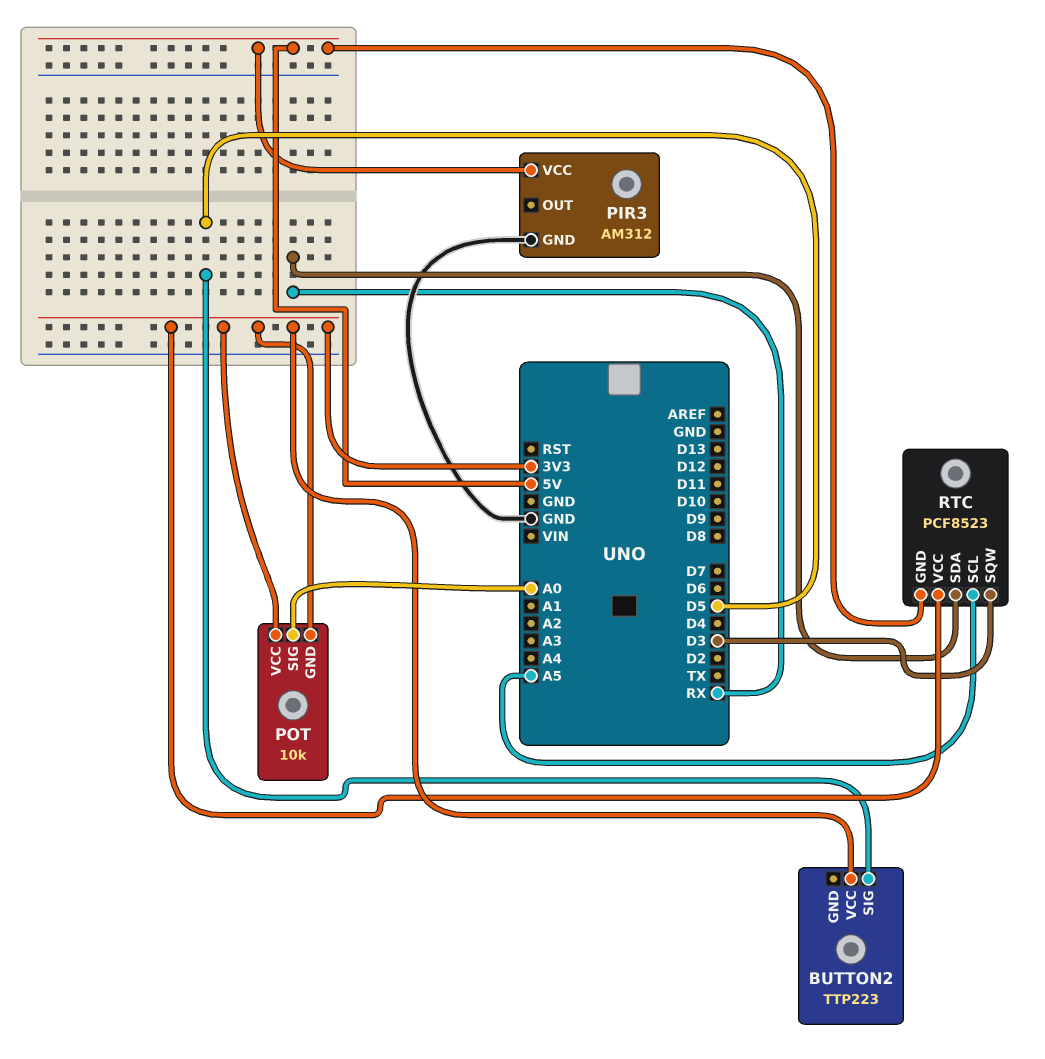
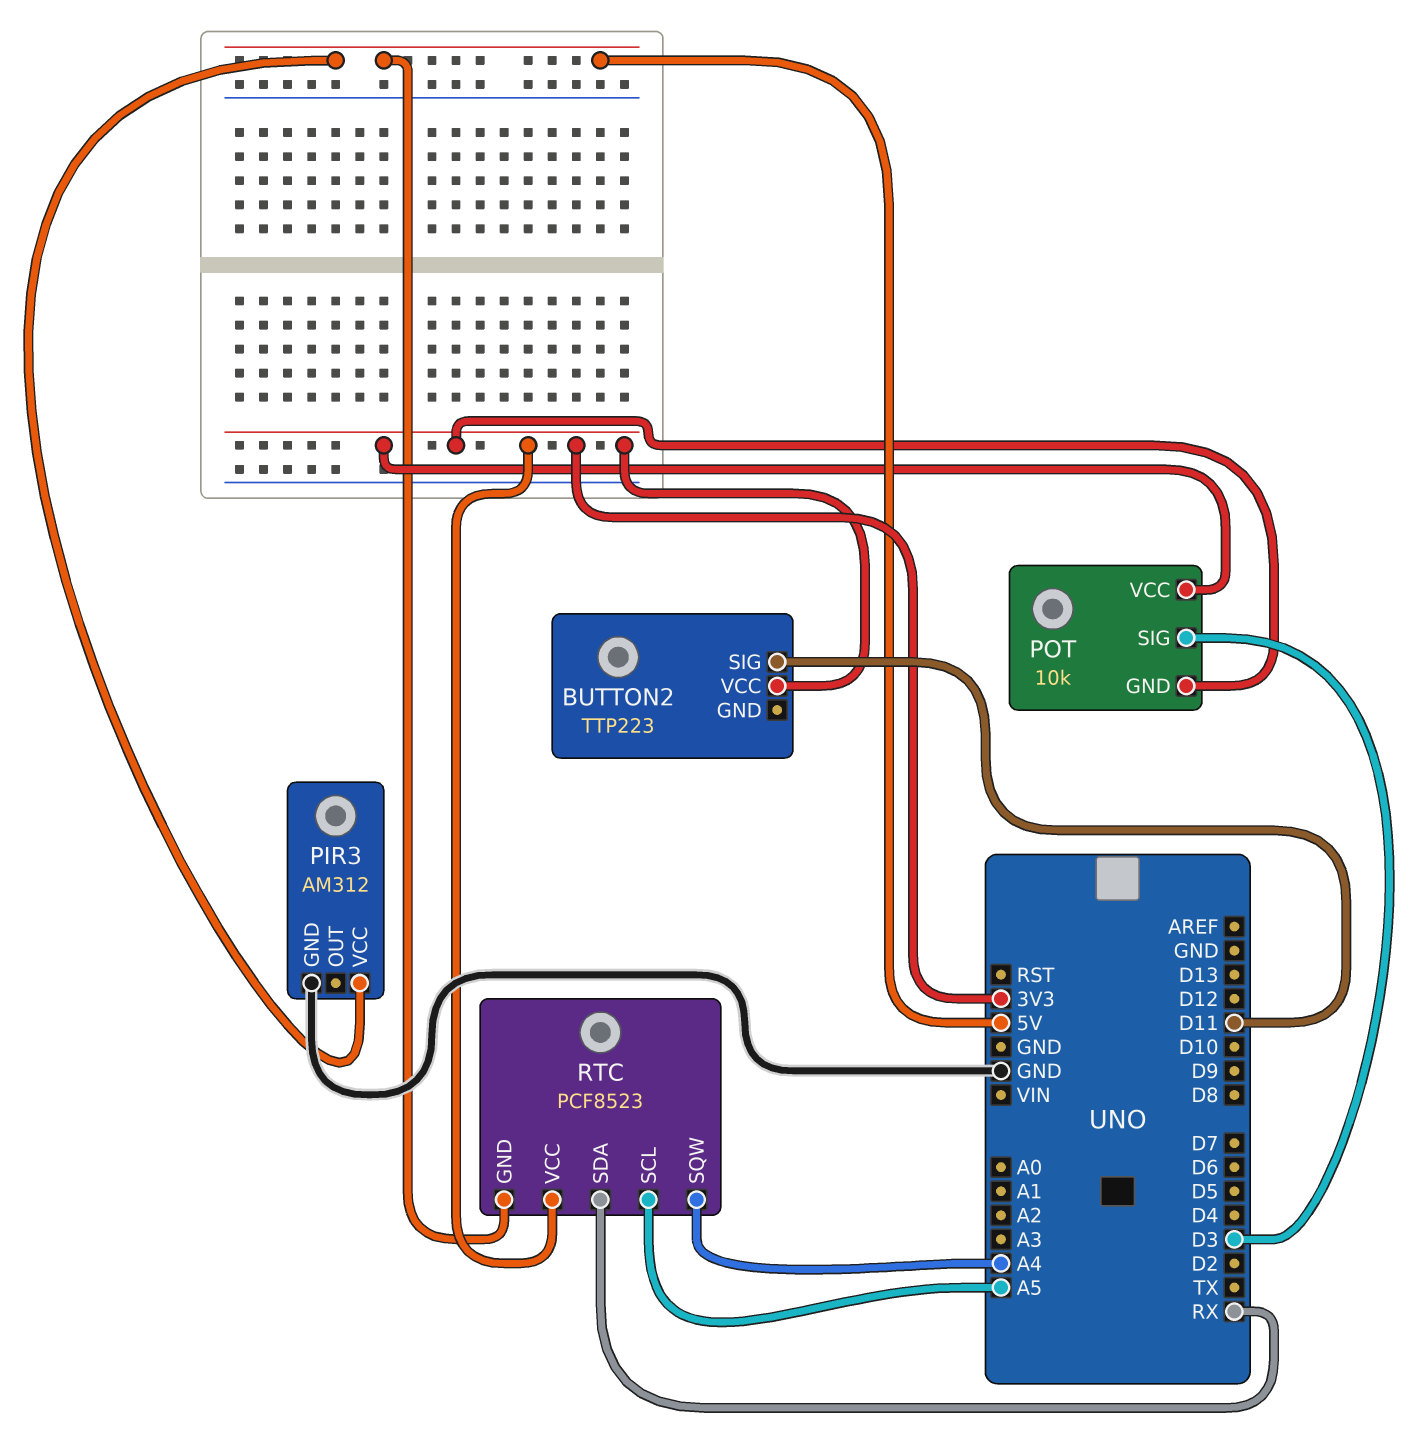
BUTTON2 pin SIG: D5 -> D11
POT pin SIG: A0 -> D3
RTC pin SQW: D3 -> A4

